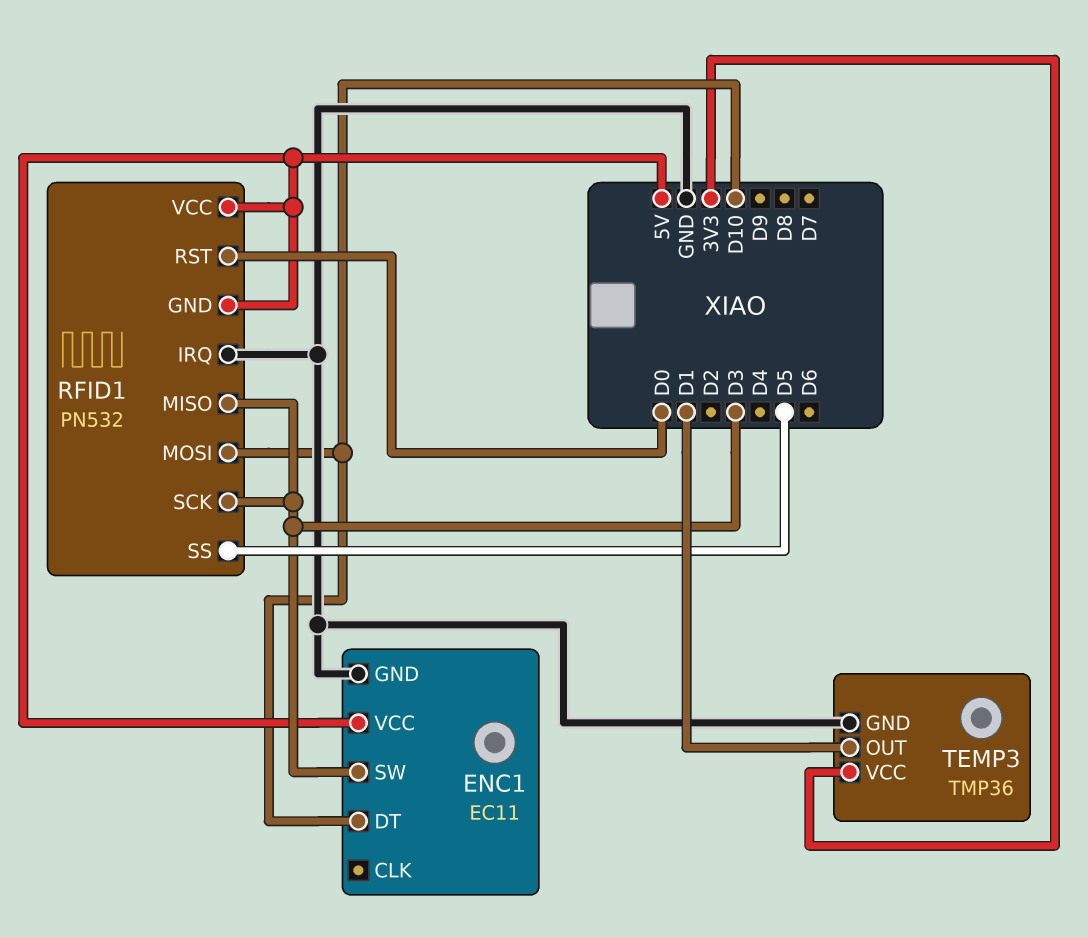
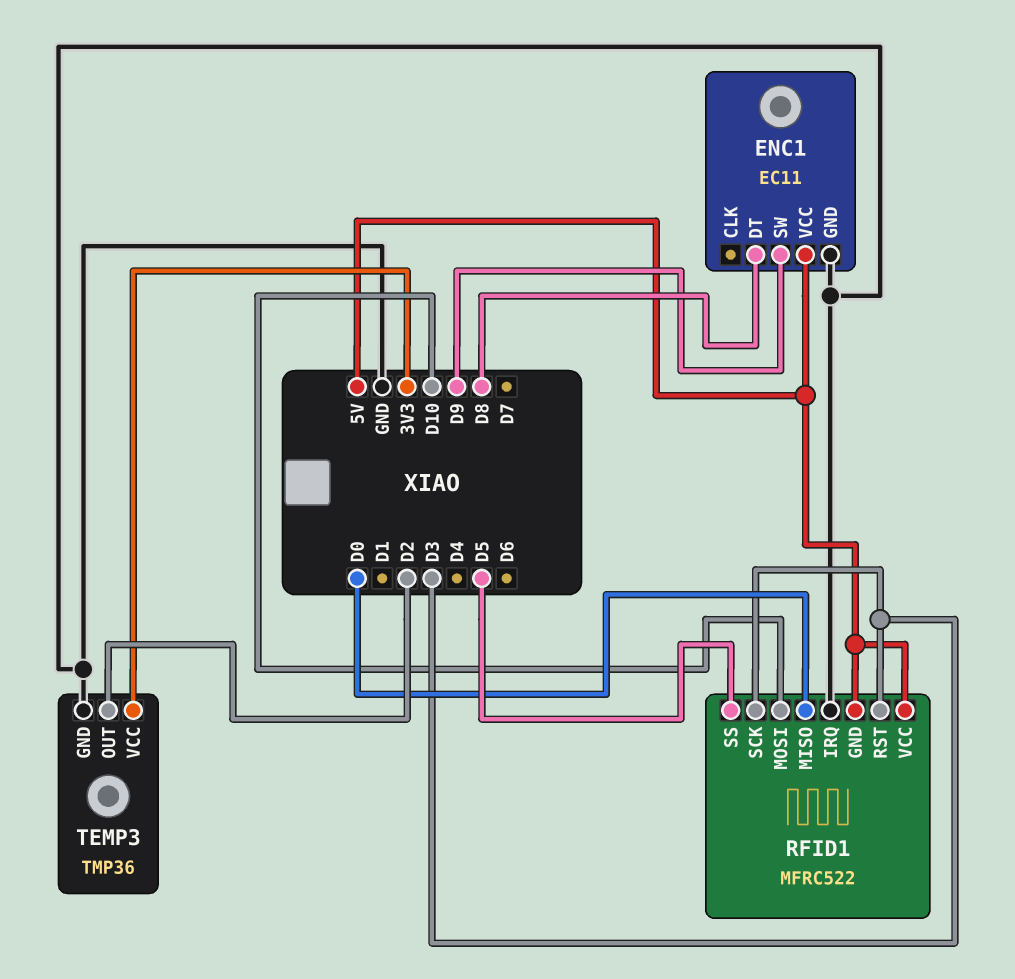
ENC1 pin DT: D10 -> D8
ENC1 pin SW: D3 -> D9
RFID1: PN532 -> MFRC522
RFID1 pin MISO: D3 -> D0
RFID1 pin RST: D0 -> D3
TEMP3 pin OUT: D1 -> D2

